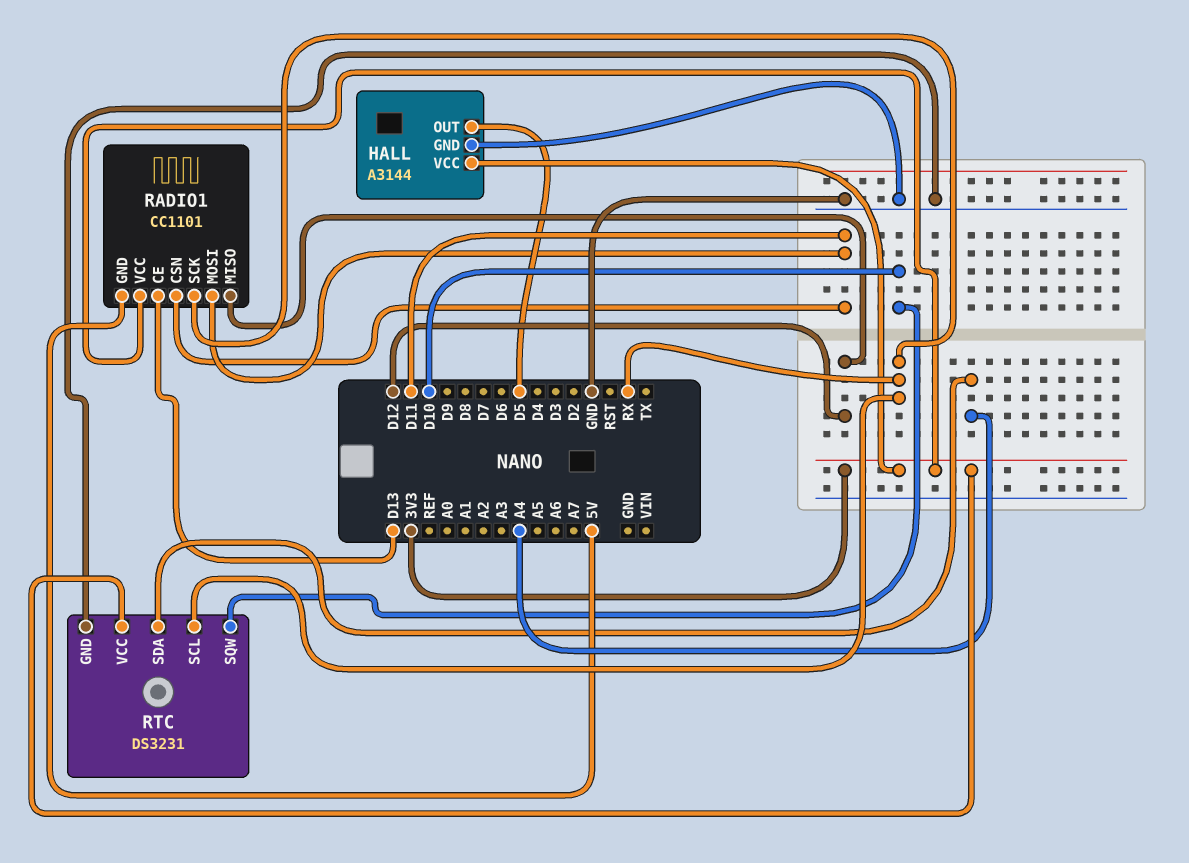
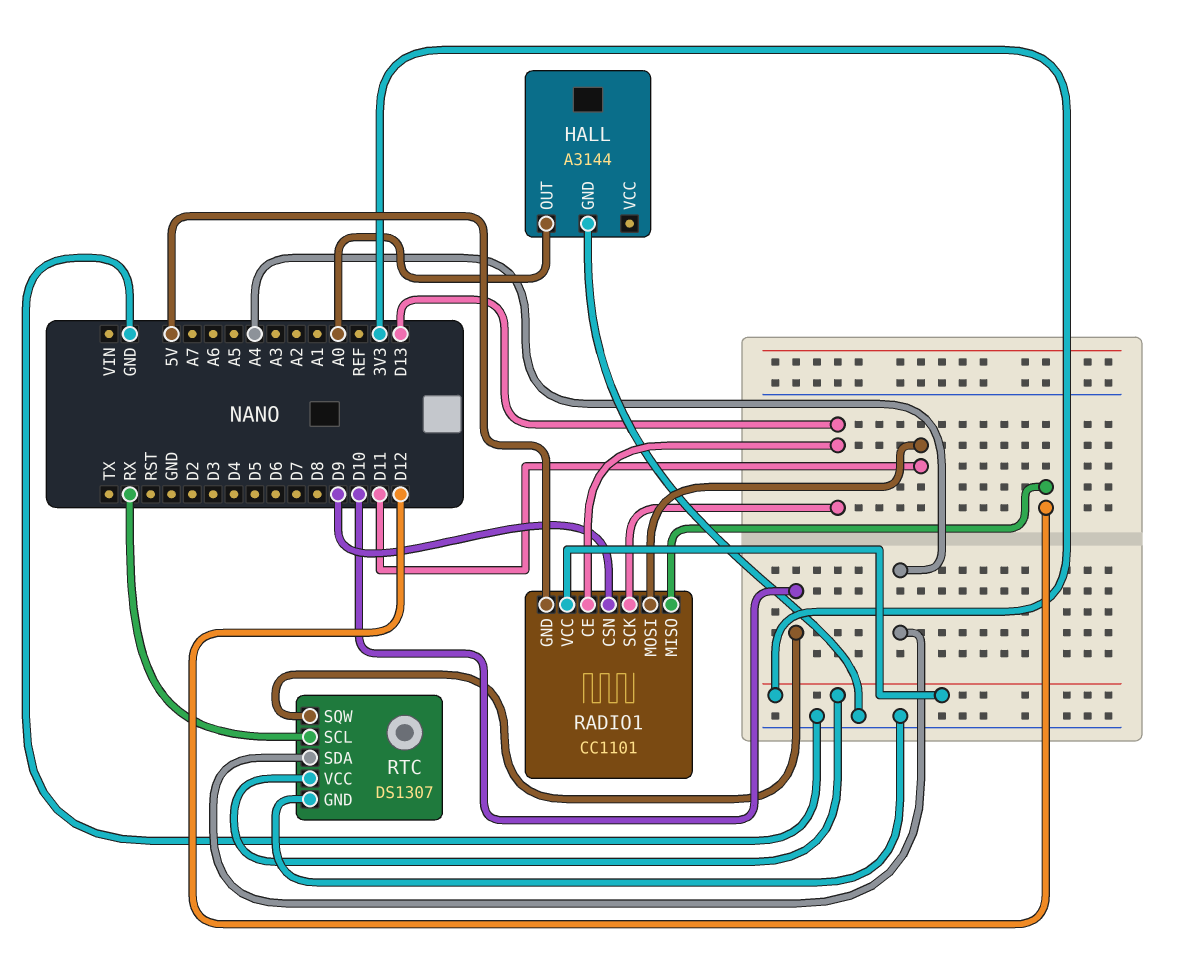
HALL pin OUT: D5 -> A0
HALL pin VCC: 3V3 -> none
RADIO1 pin CSN: D11 -> D9
RADIO1 pin SCK: RX -> D13
RTC: DS3231 -> DS1307

